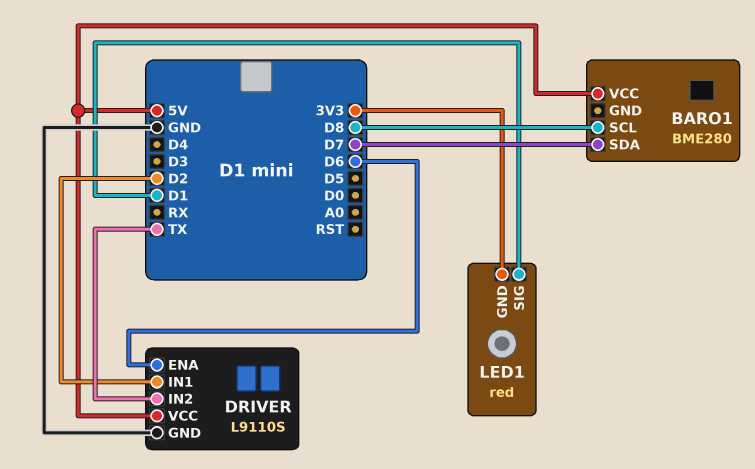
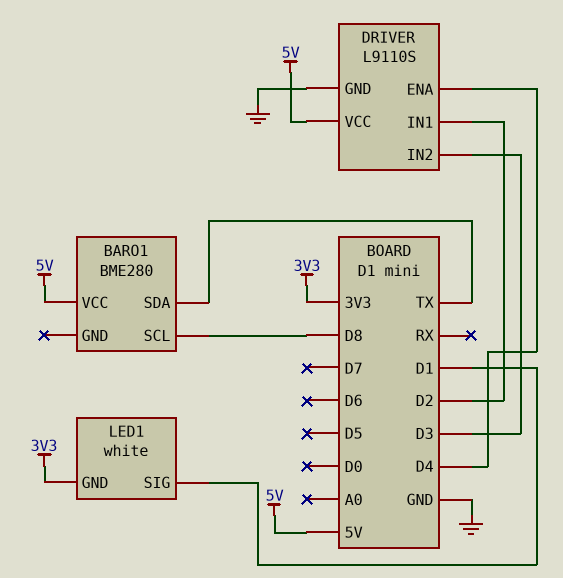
BARO1 pin SDA: D7 -> TX
DRIVER pin ENA: D6 -> D4
DRIVER pin IN2: TX -> D3
LED1: red -> white

